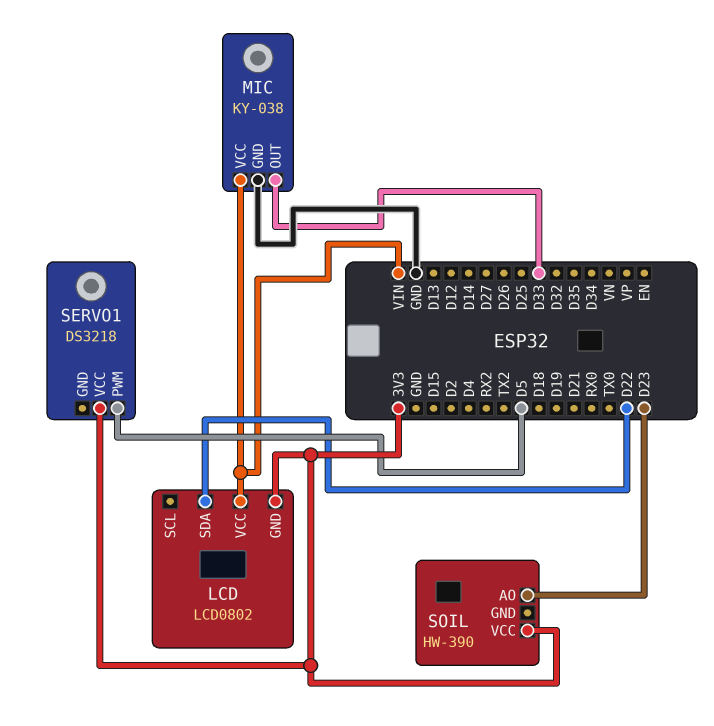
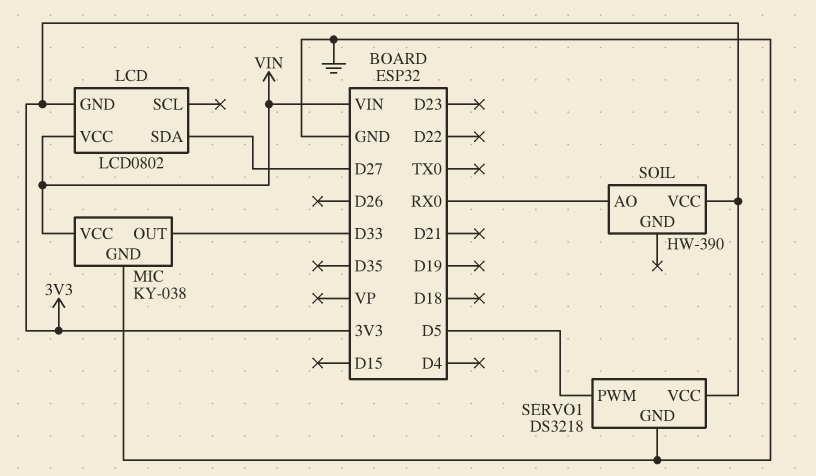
LCD pin SDA: D22 -> D27
SERVO1 pin GND: none -> GND
SOIL pin AO: D23 -> RX0

